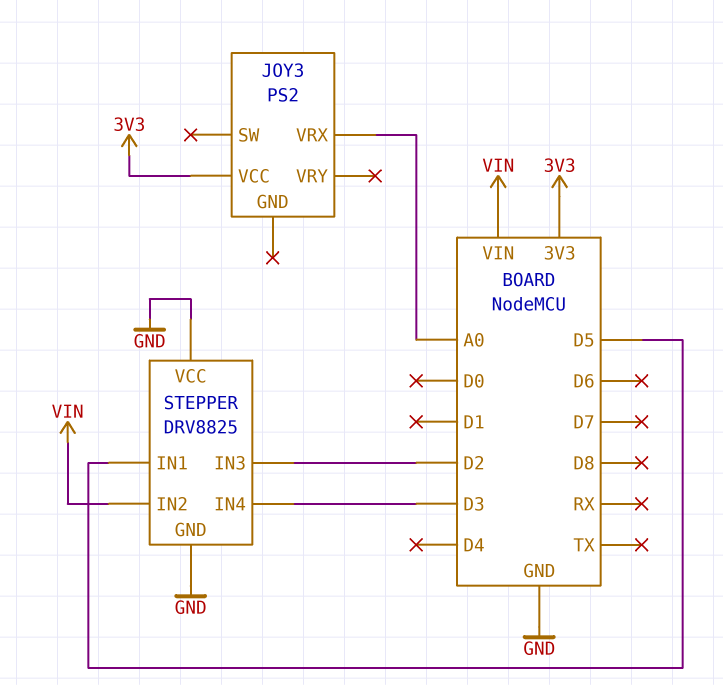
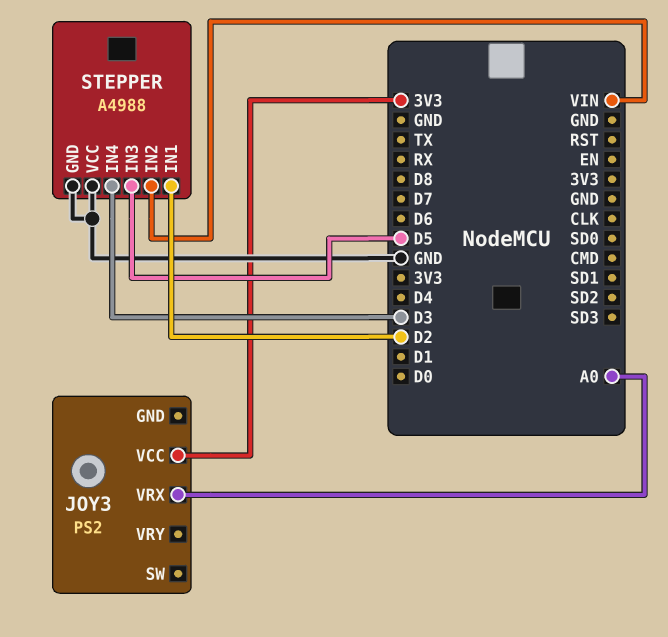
STEPPER: DRV8825 -> A4988
STEPPER pin IN1: D5 -> D2
STEPPER pin IN3: D2 -> D5

